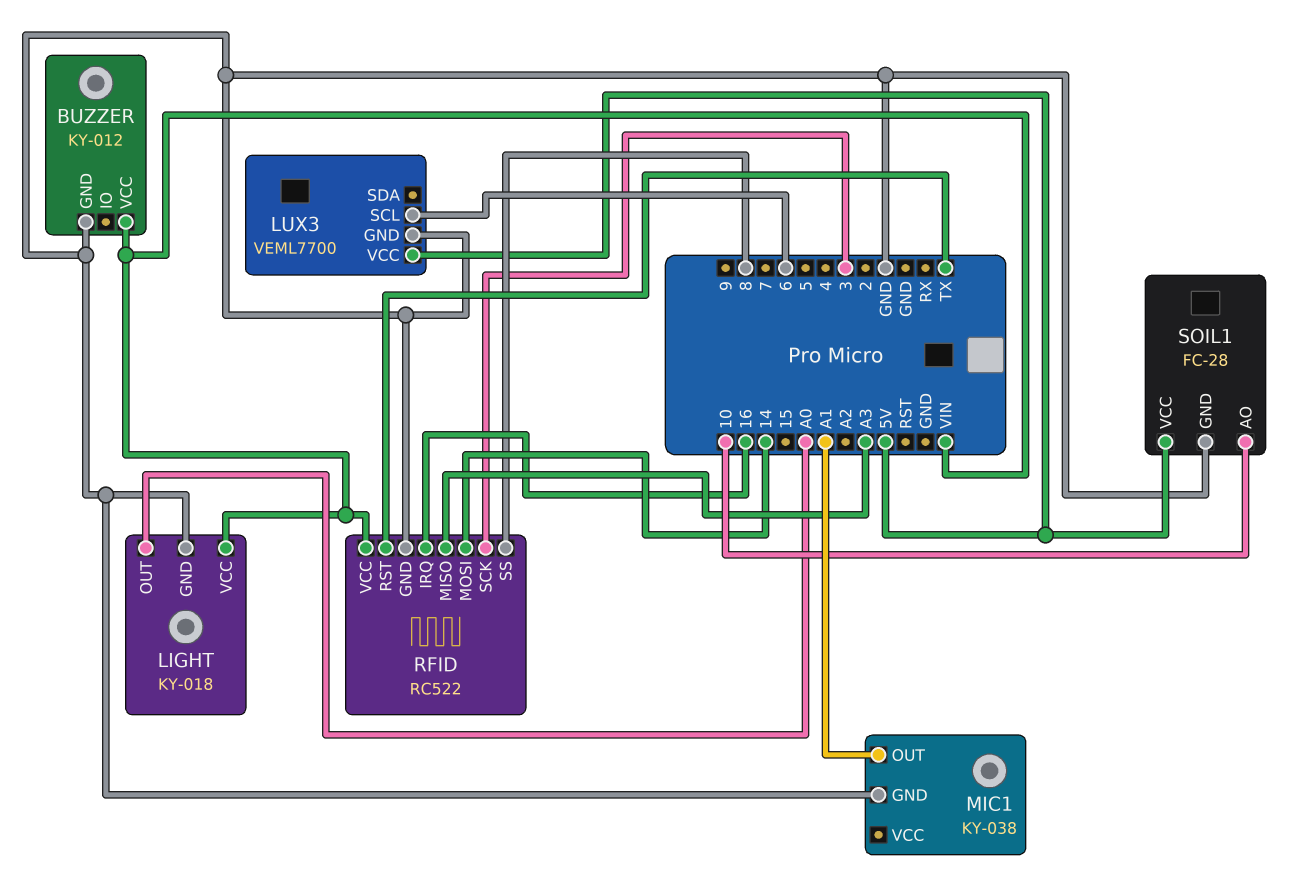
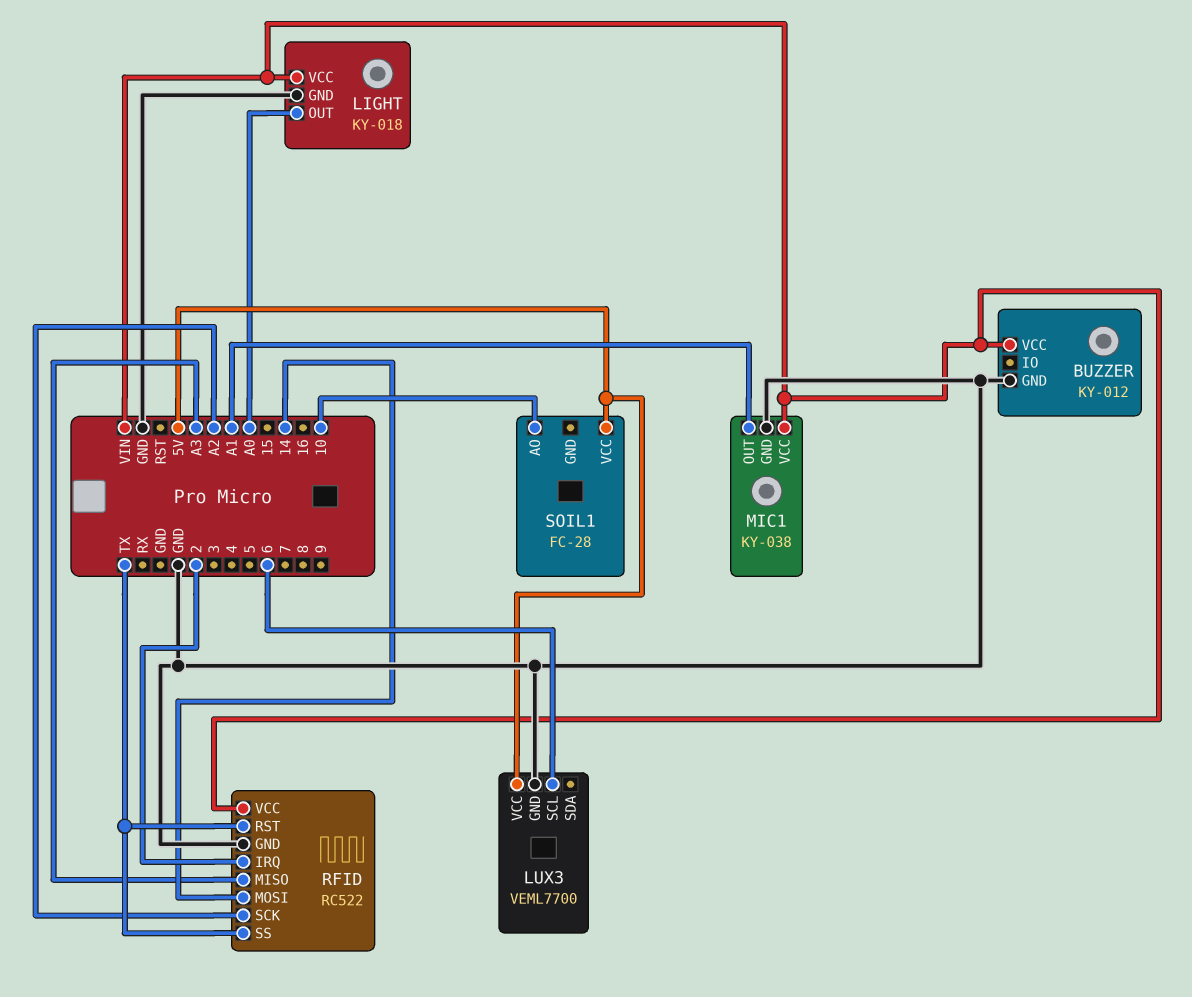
MIC1 pin VCC: none -> VIN
RFID pin IRQ: 16 -> 2
RFID pin SCK: 3 -> A2
RFID pin SS: 8 -> TX
SOIL1 pin GND: GND -> none

